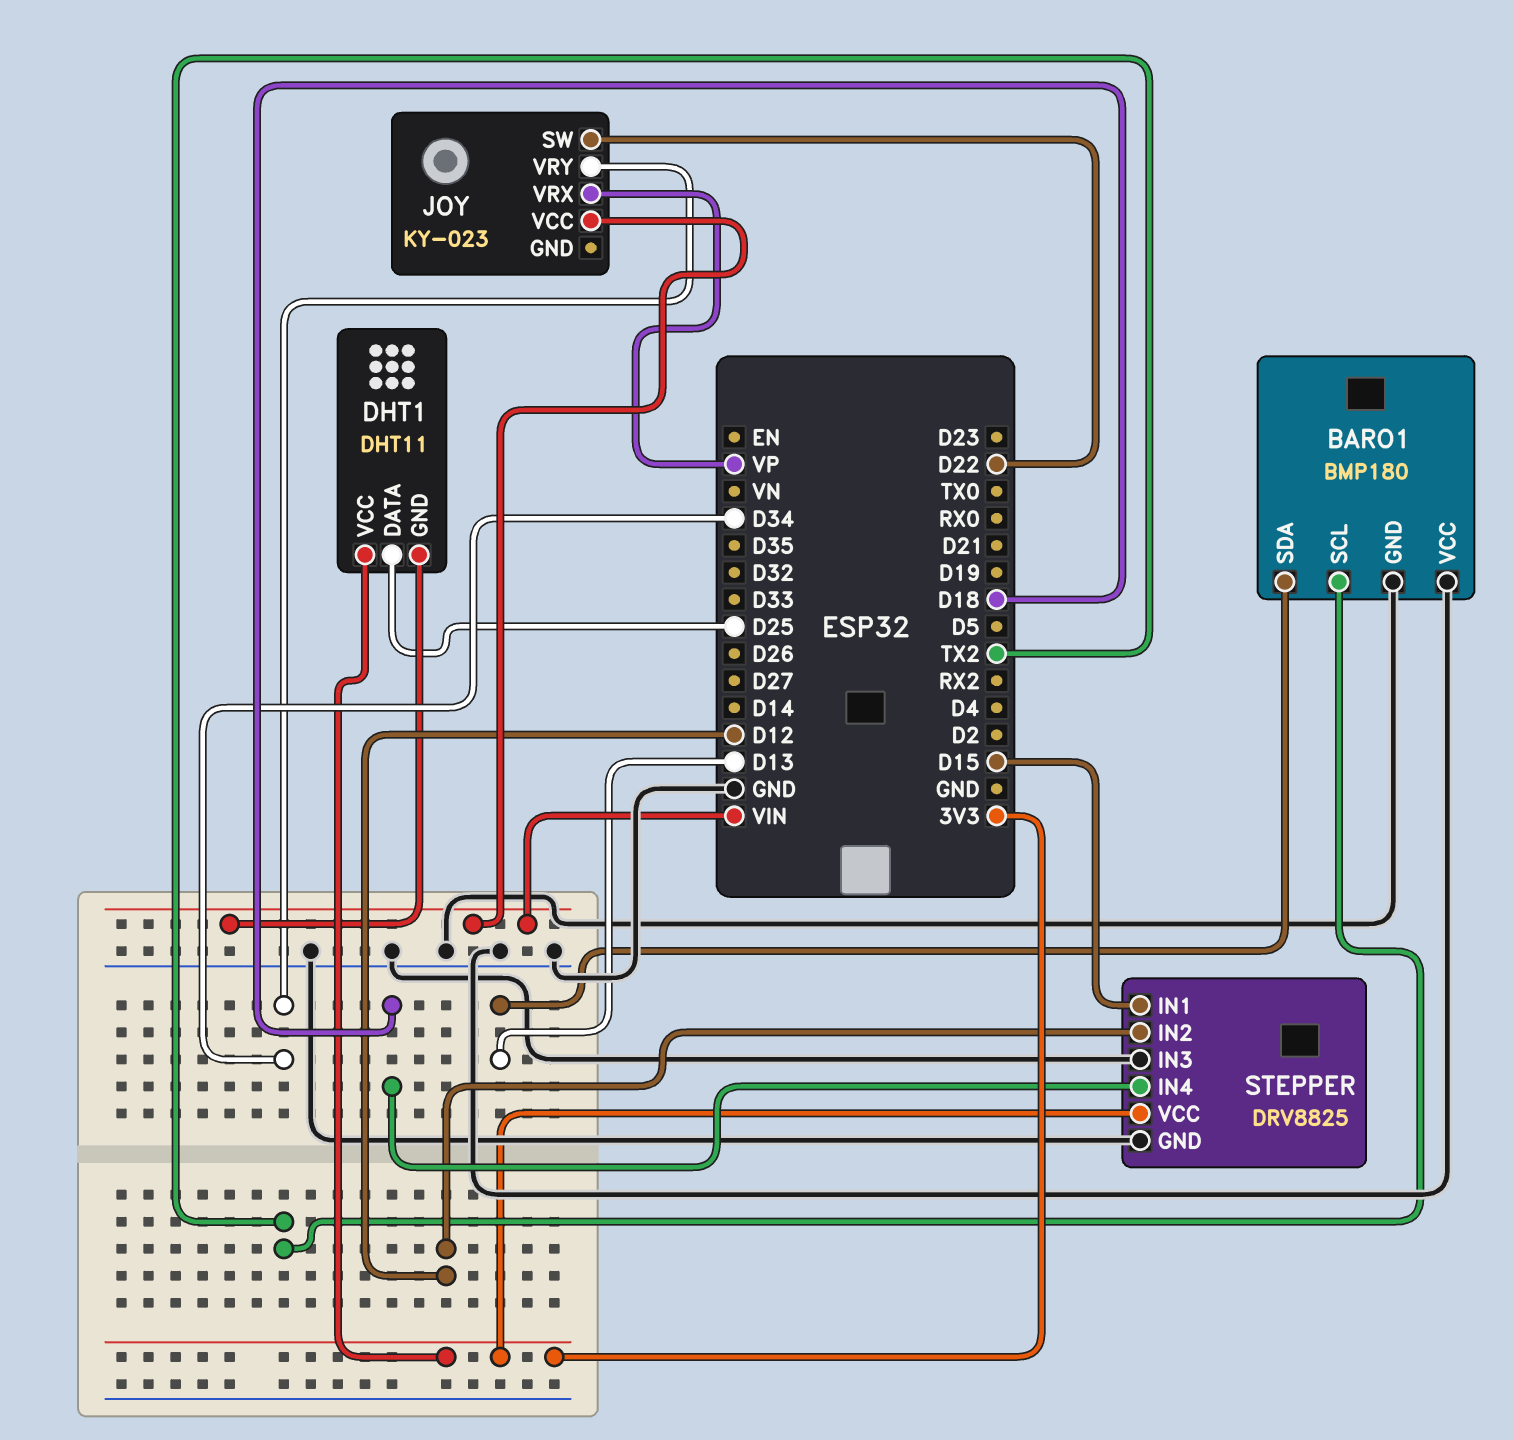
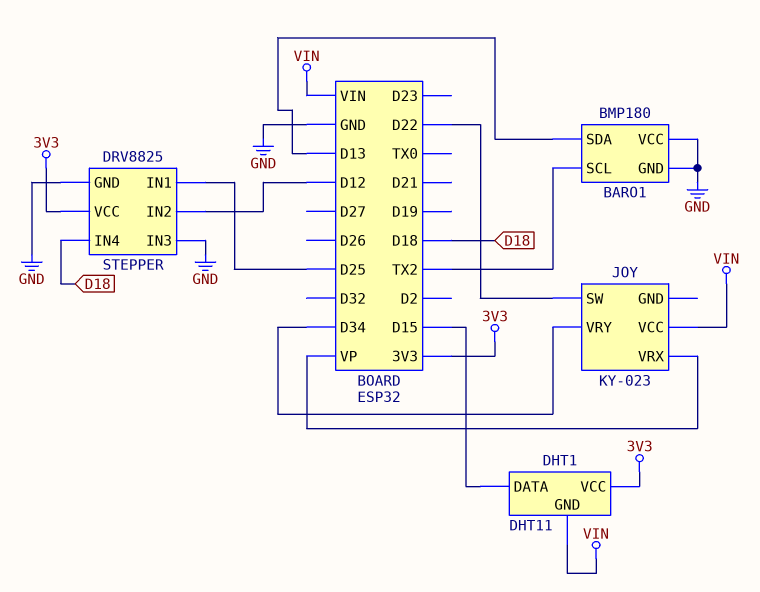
DHT1 pin DATA: D25 -> D15
STEPPER pin IN1: D15 -> D25

